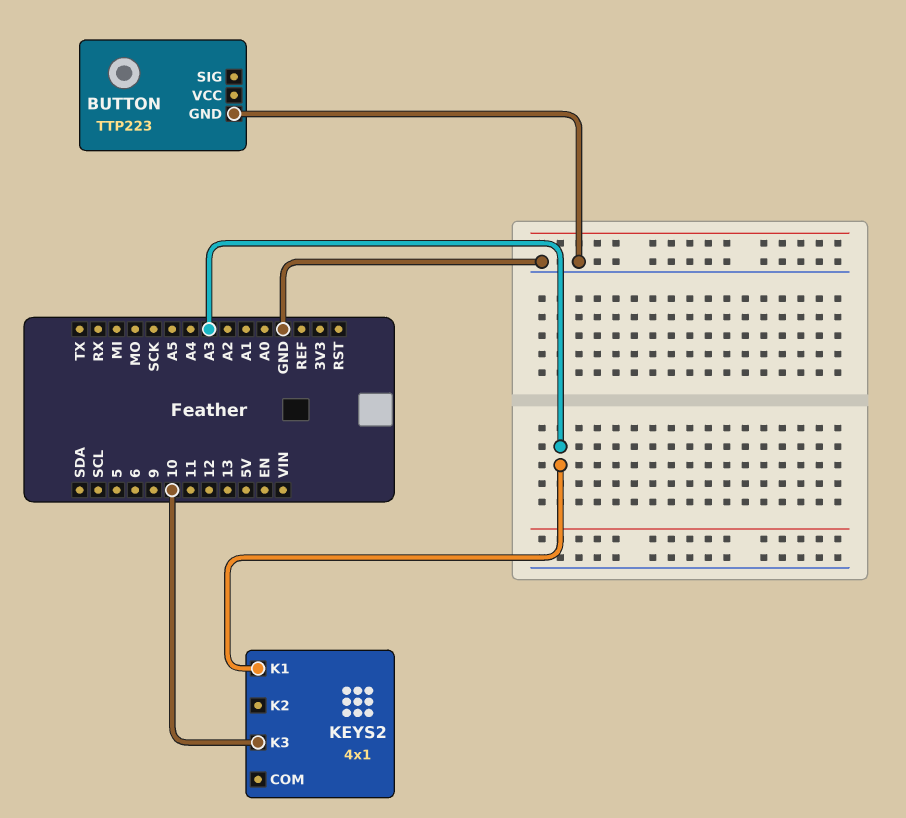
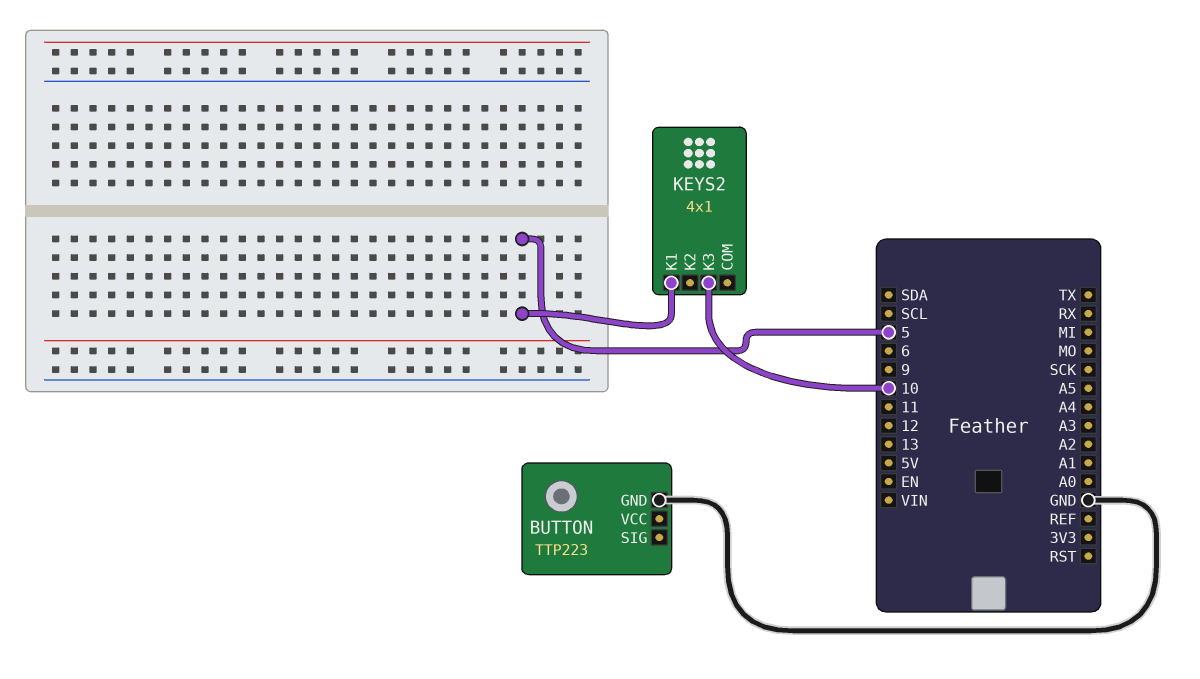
KEYS2 pin K1: A3 -> 5

